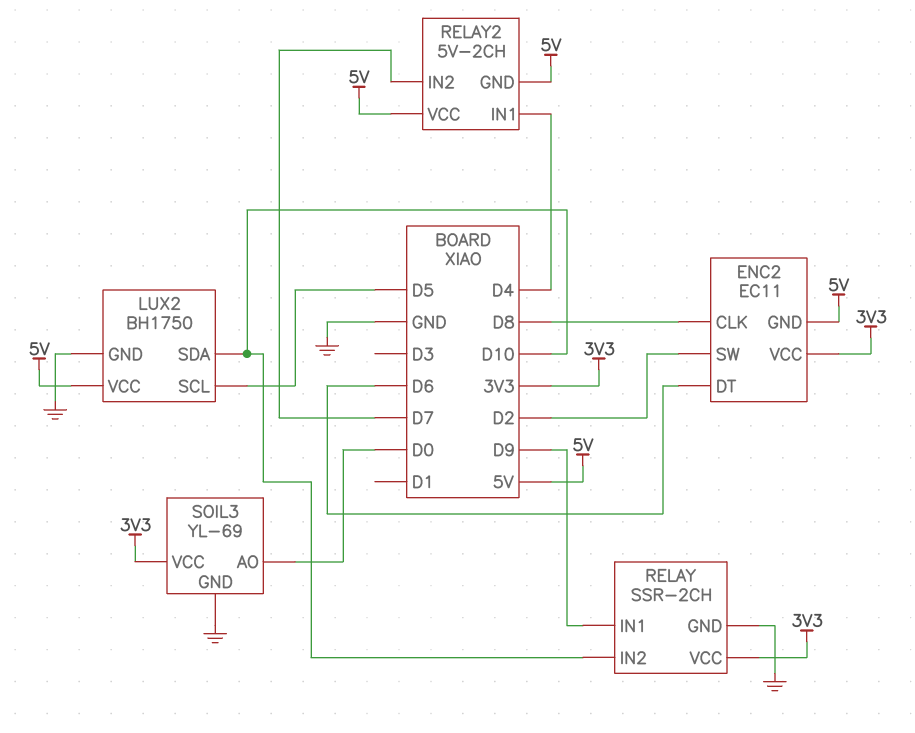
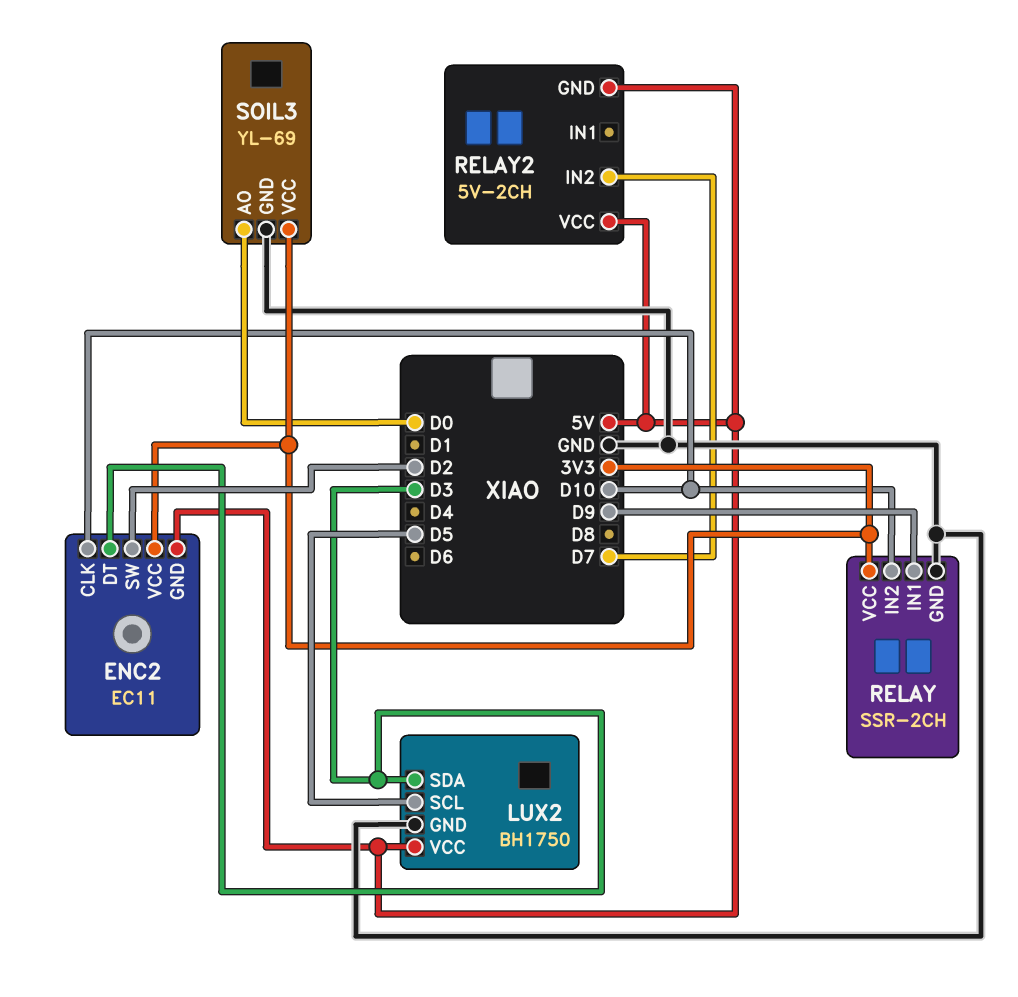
ENC2 pin CLK: D8 -> D10
ENC2 pin DT: D6 -> D3
LUX2 pin SDA: D10 -> D3
RELAY2 pin IN1: D4 -> none

